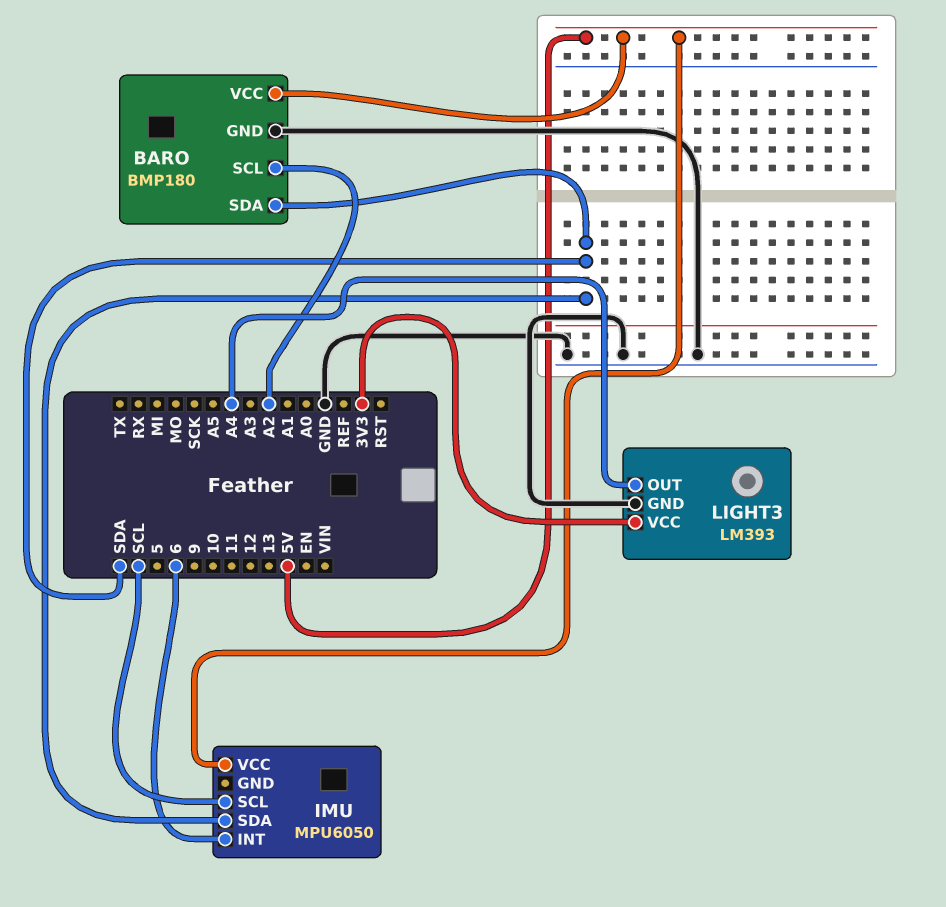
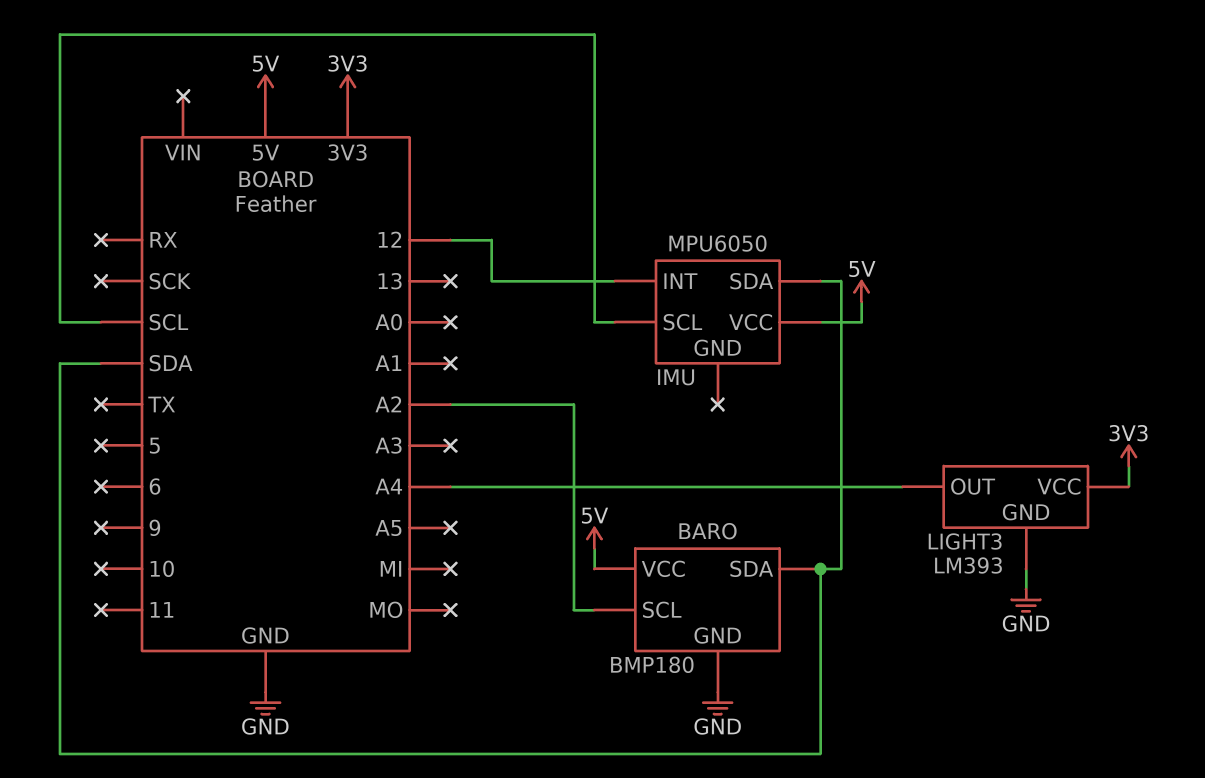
IMU pin INT: 6 -> 12

